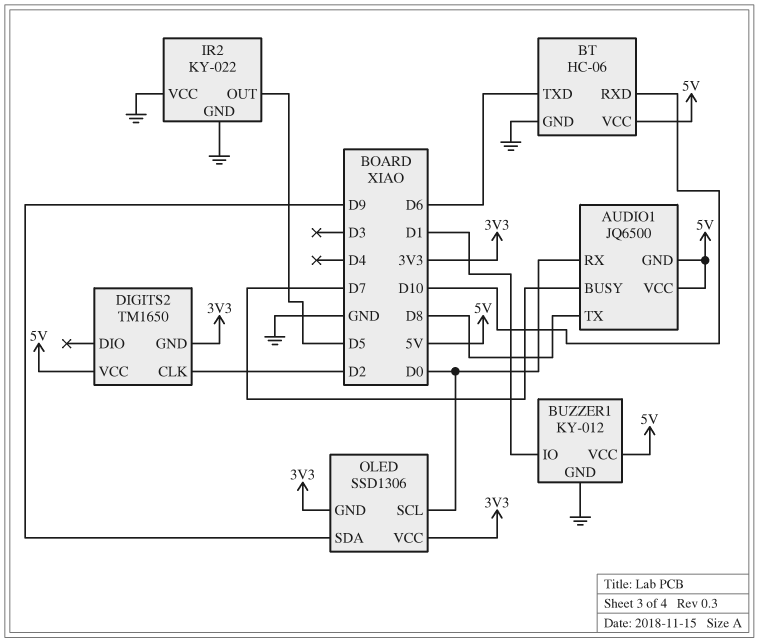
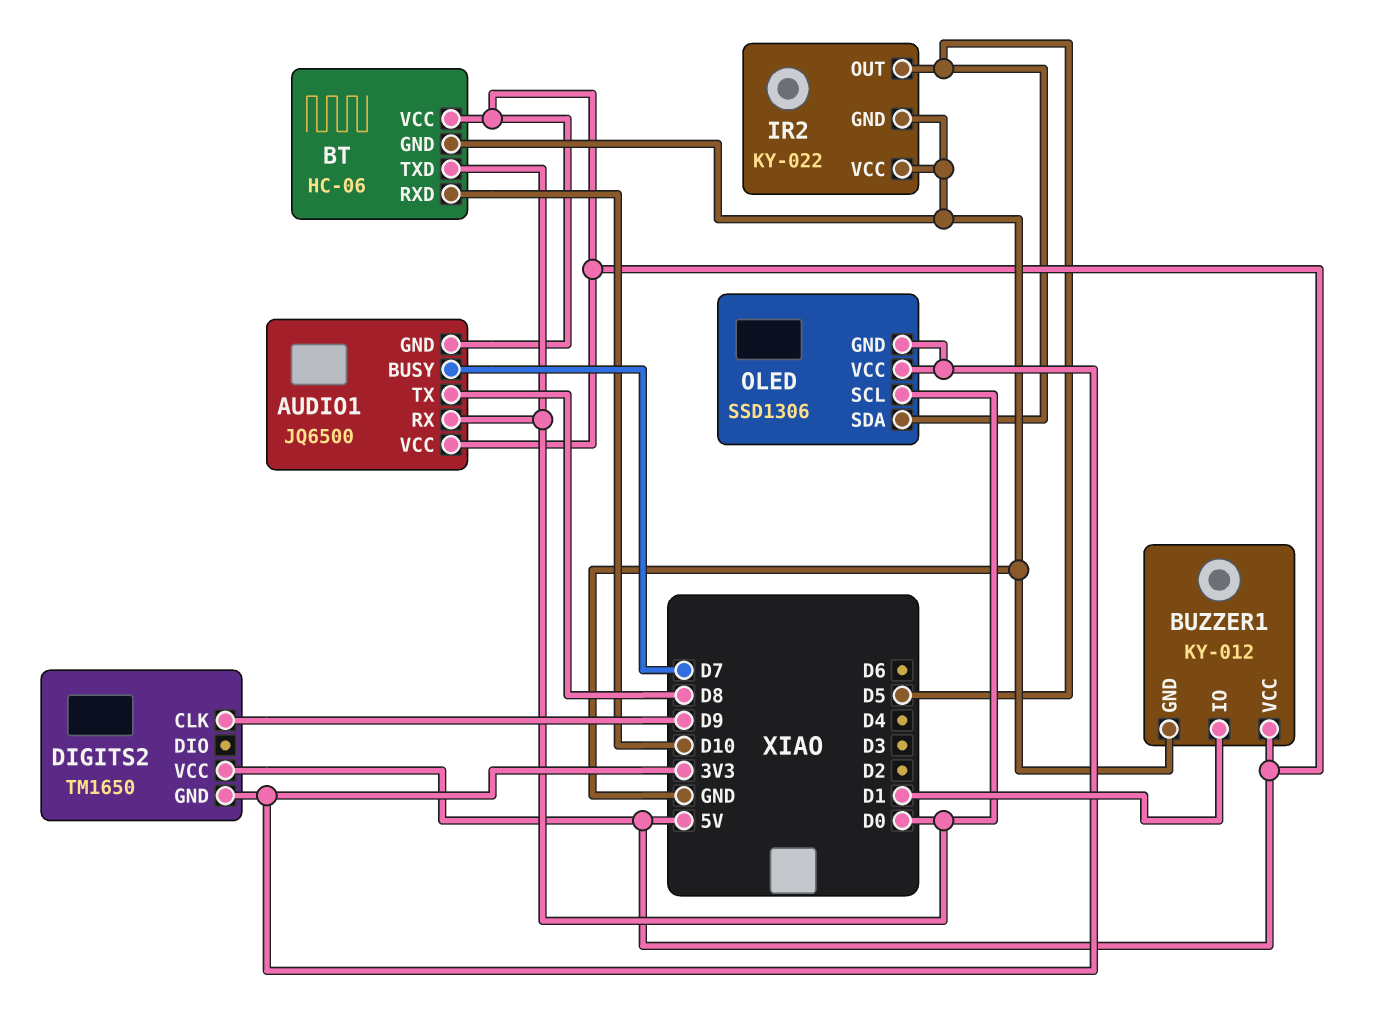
BT pin TXD: D6 -> D0
DIGITS2 pin CLK: D2 -> D9
OLED pin SDA: D9 -> D5

